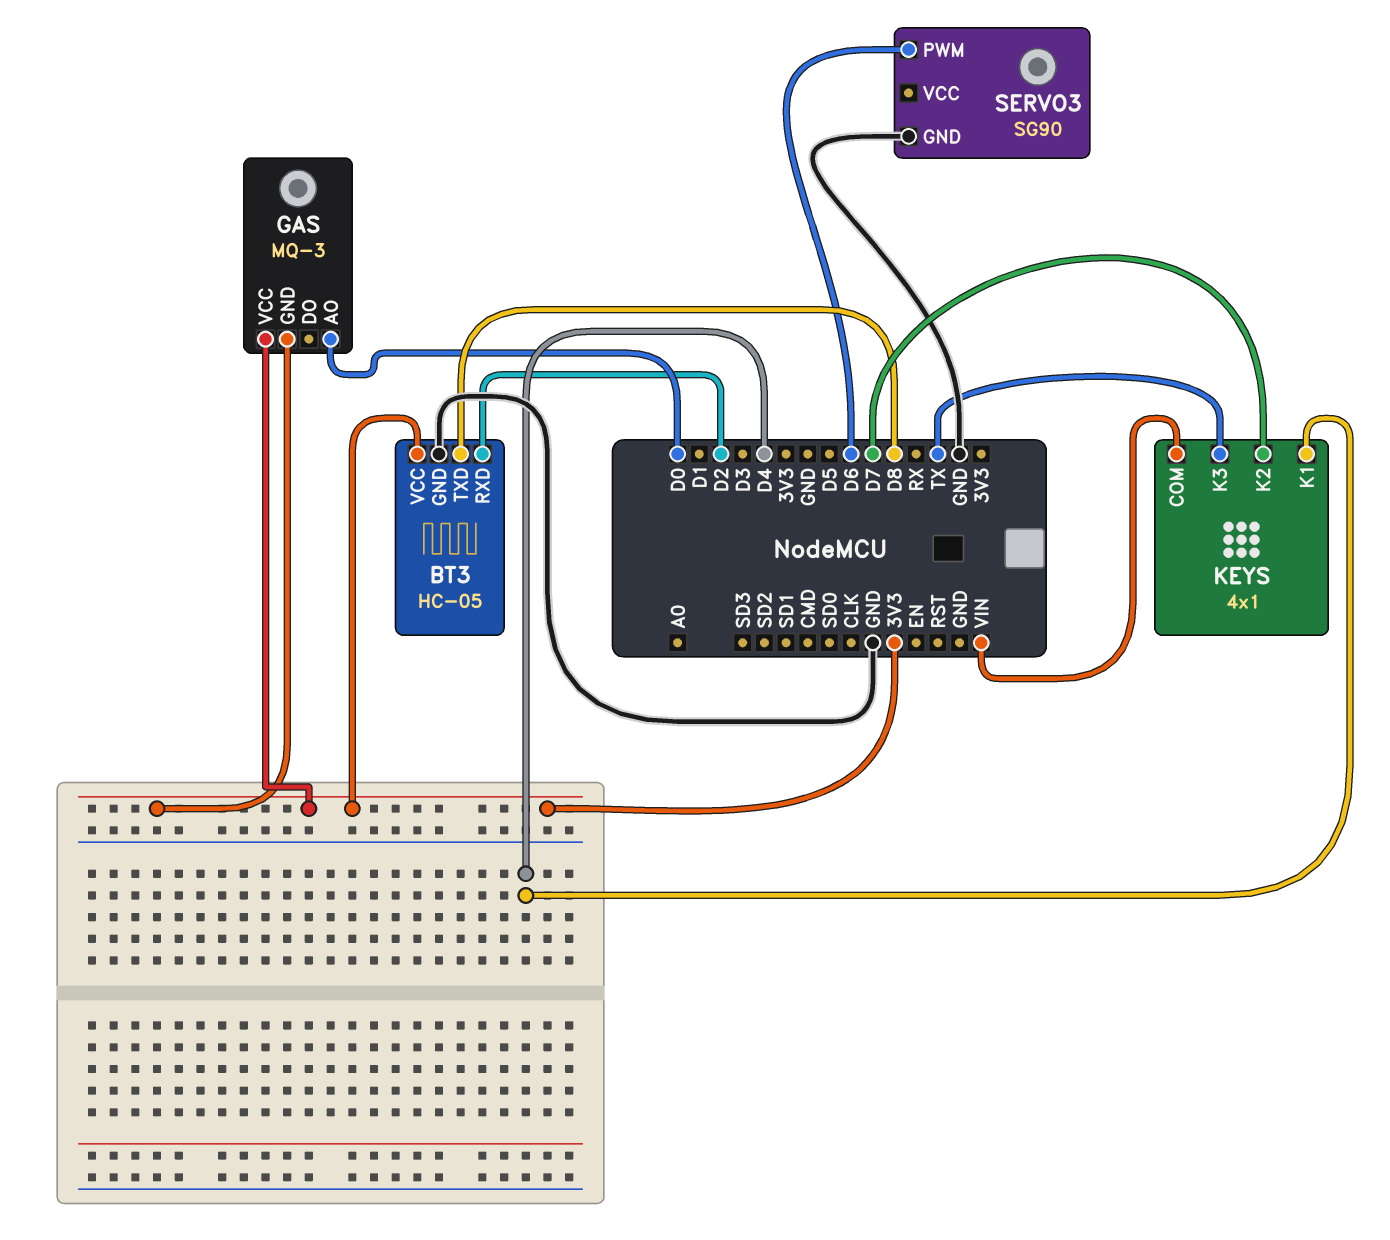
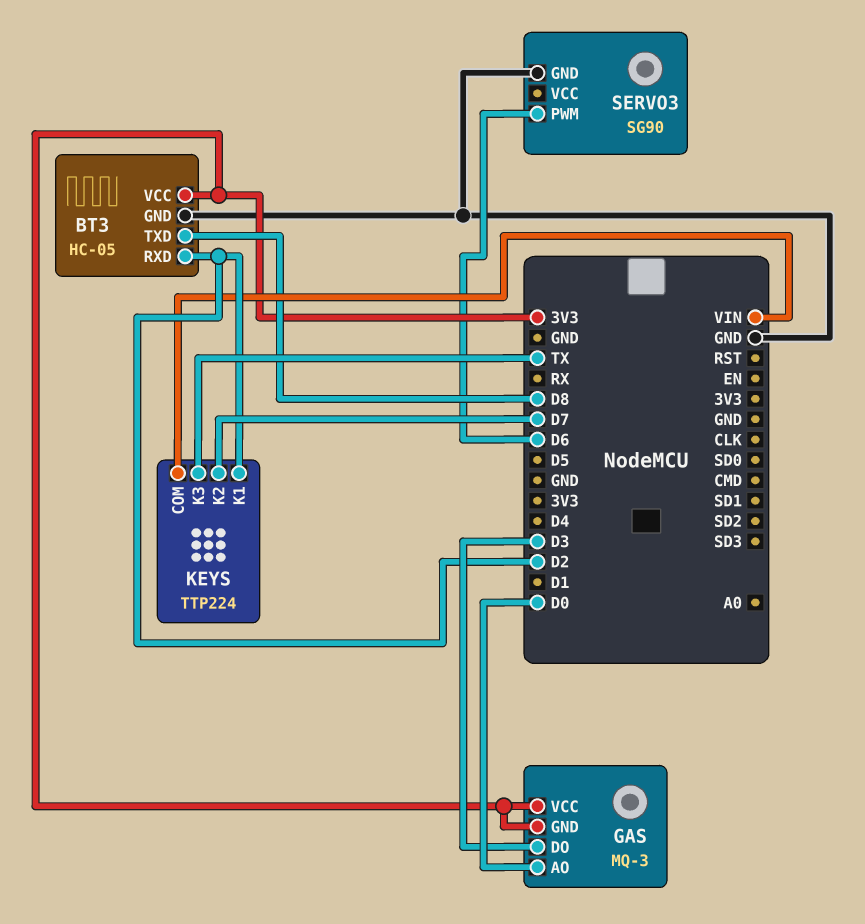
GAS pin DO: none -> D3
KEYS: 4x1 -> TTP224
KEYS pin K1: D4 -> D2

